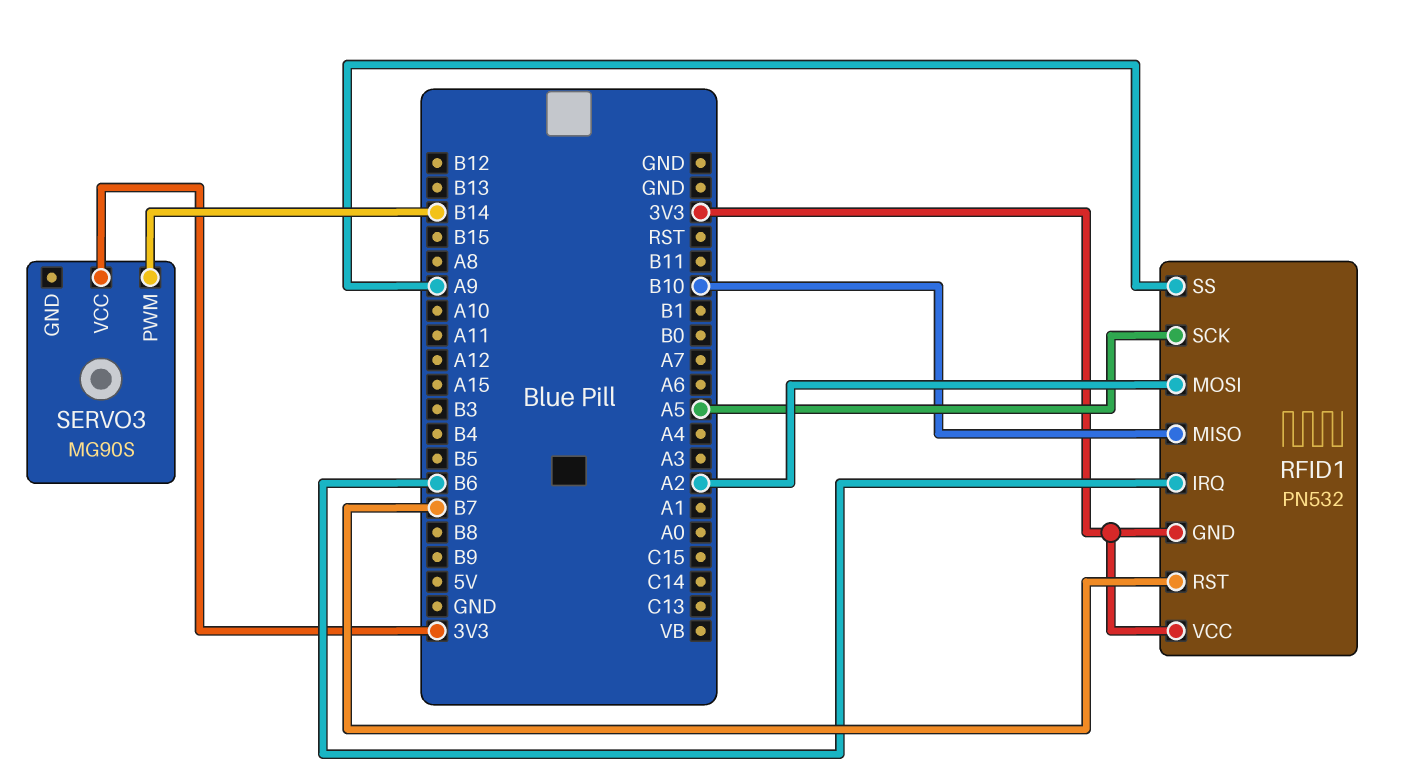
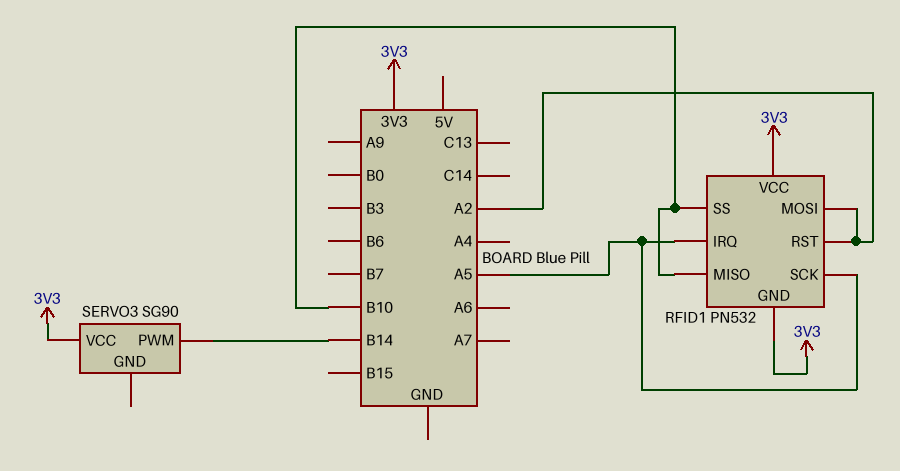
RFID1 pin IRQ: B6 -> A5
RFID1 pin RST: B7 -> A2
RFID1 pin SS: A9 -> B10
SERVO3: MG90S -> SG90

